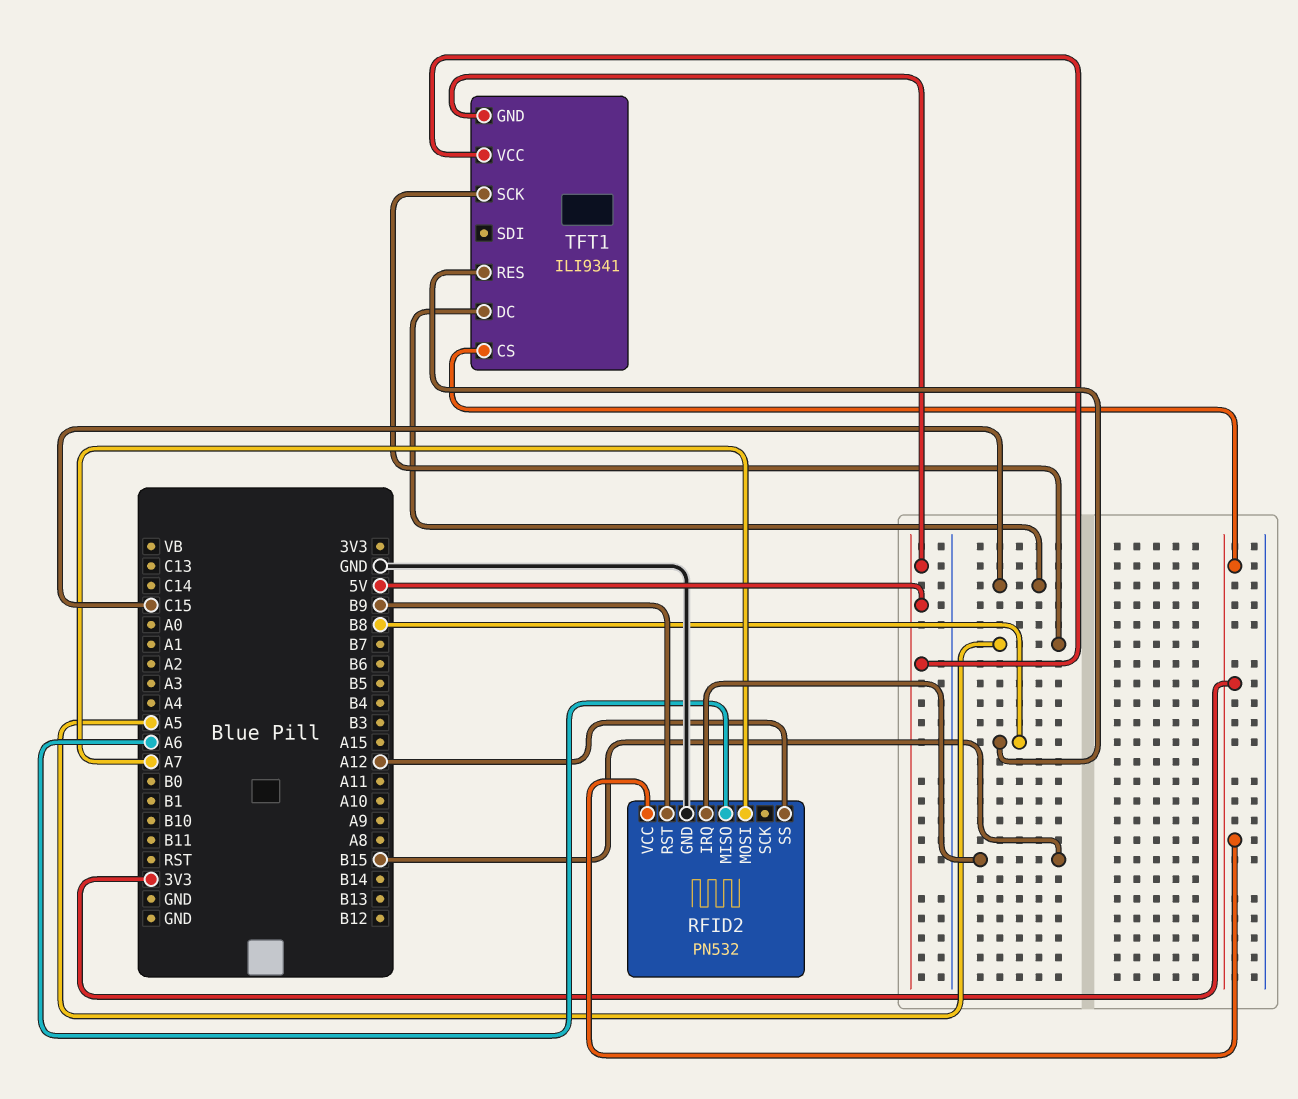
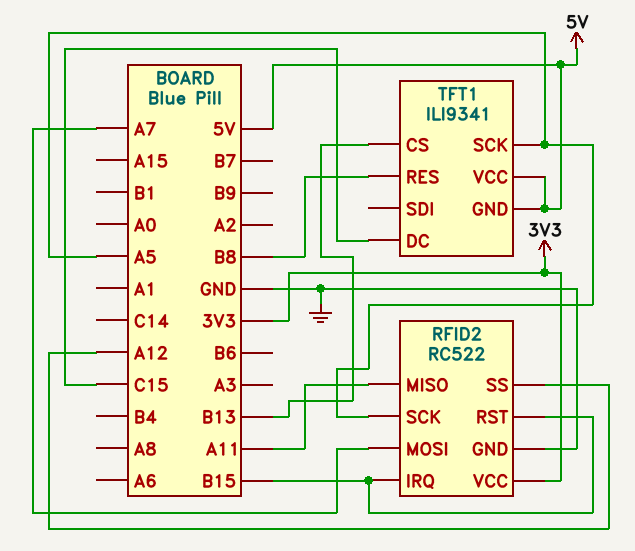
RFID2: PN532 -> RC522
RFID2 pin MISO: A6 -> A11
RFID2 pin RST: B9 -> B15
RFID2 pin SCK: none -> A5
TFT1 pin CS: 3V3 -> B13

